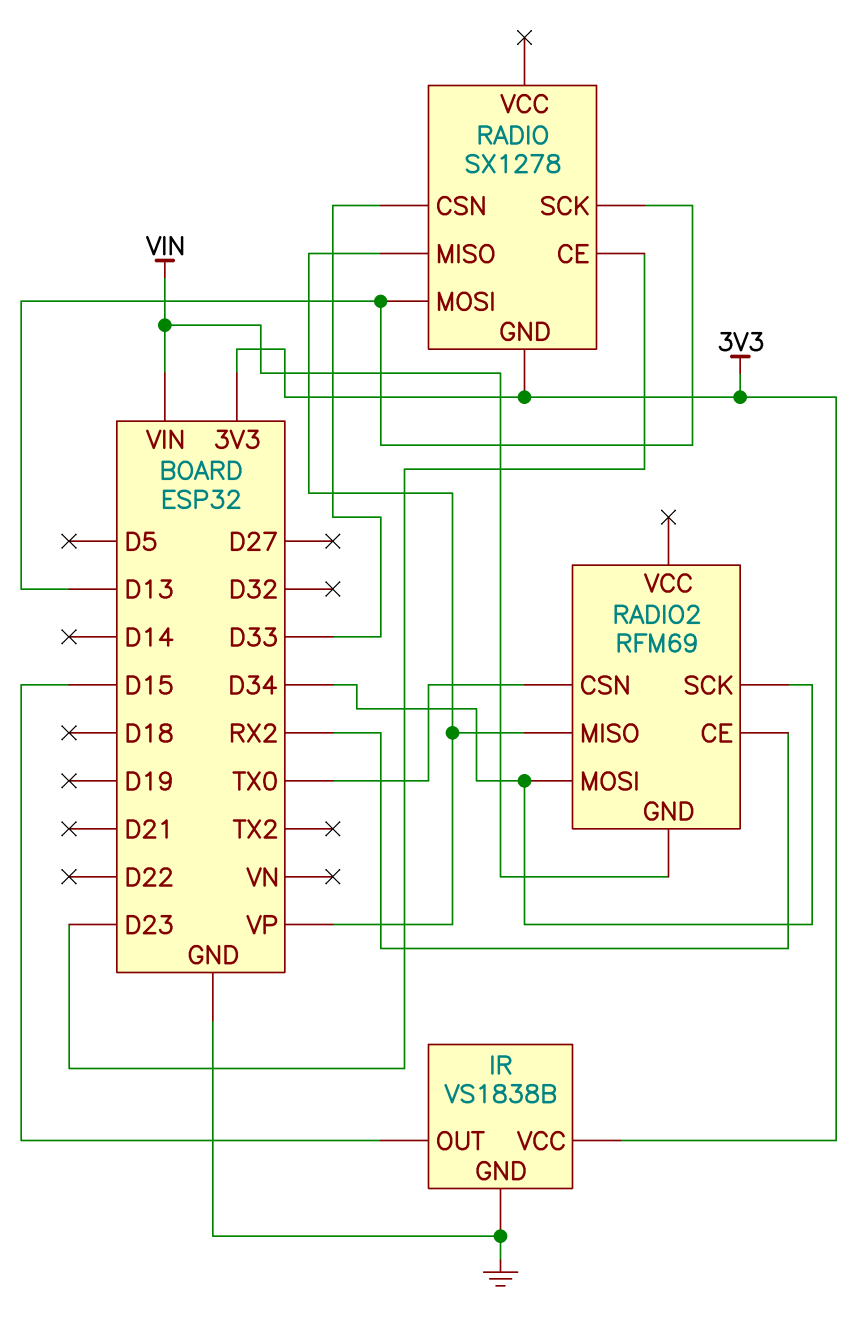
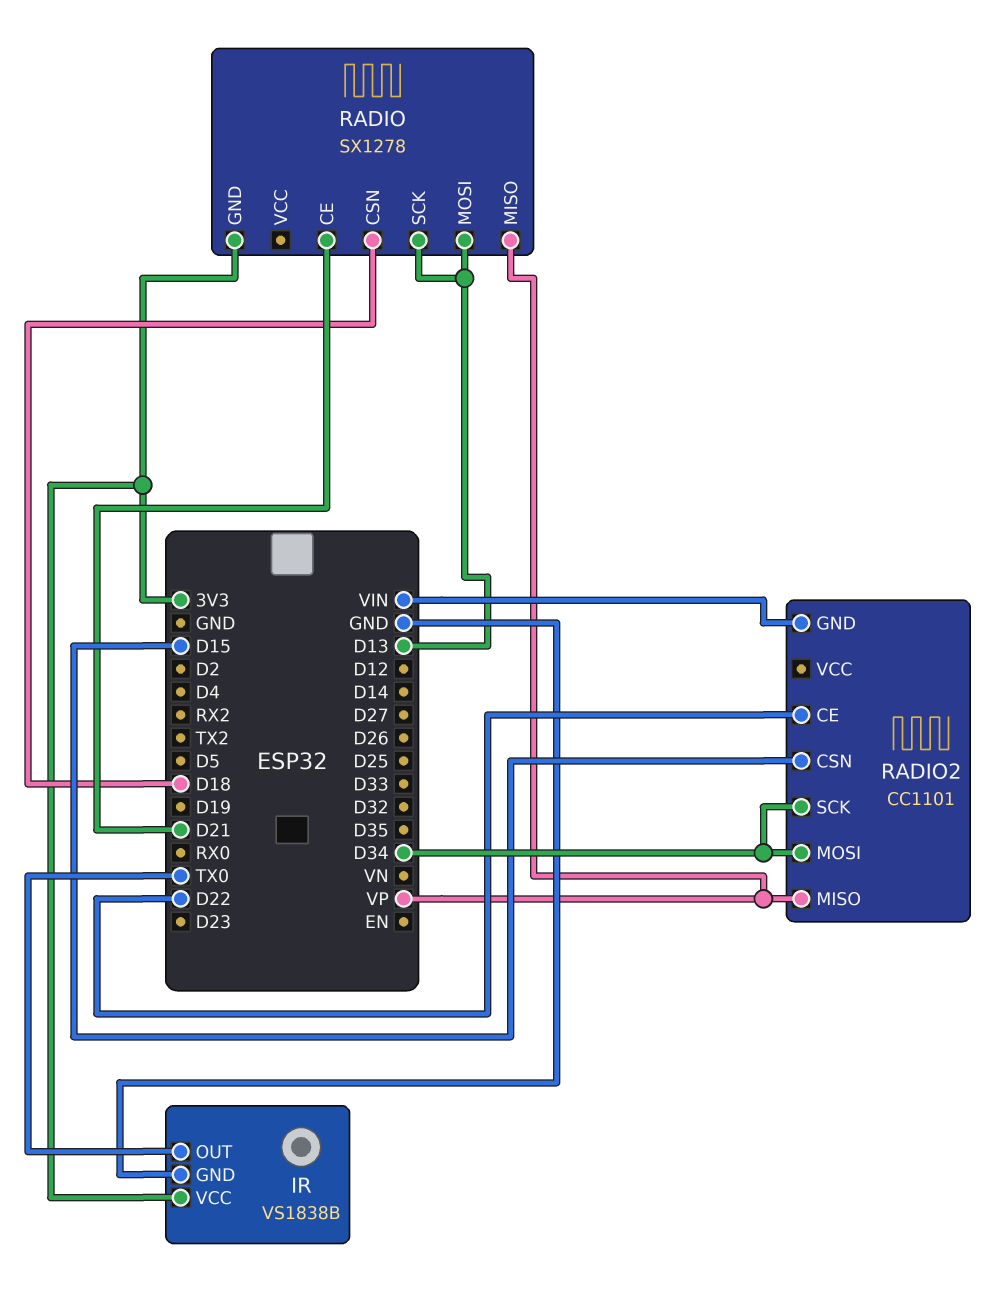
IR pin OUT: D15 -> TX0
RADIO pin CE: D23 -> D21
RADIO pin CSN: D33 -> D18
RADIO2: RFM69 -> CC1101
RADIO2 pin CE: RX2 -> D22
RADIO2 pin CSN: TX0 -> D15

